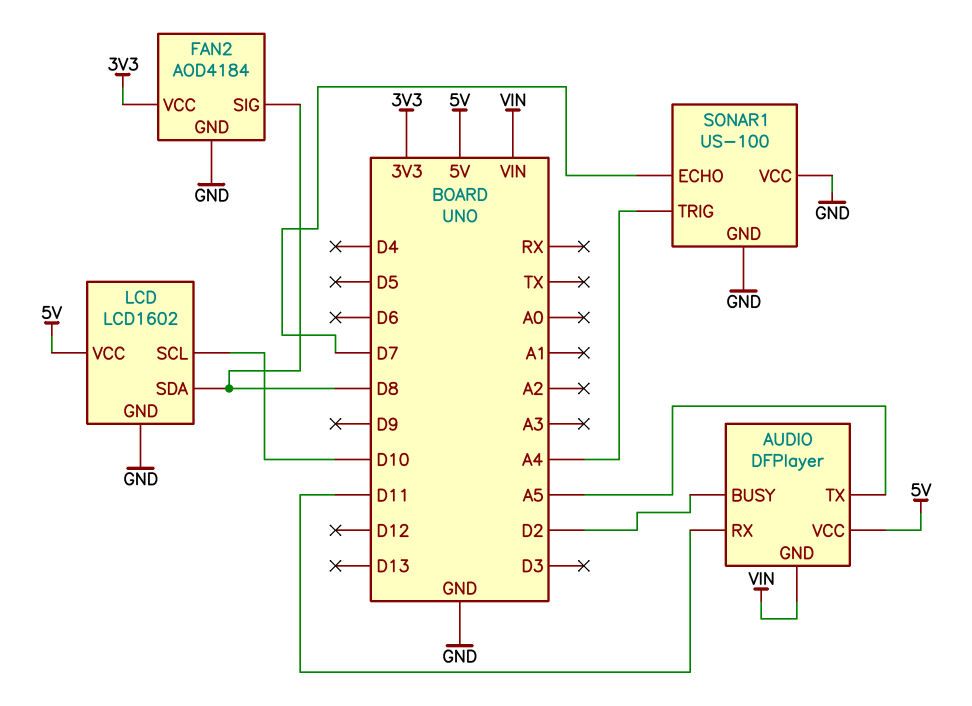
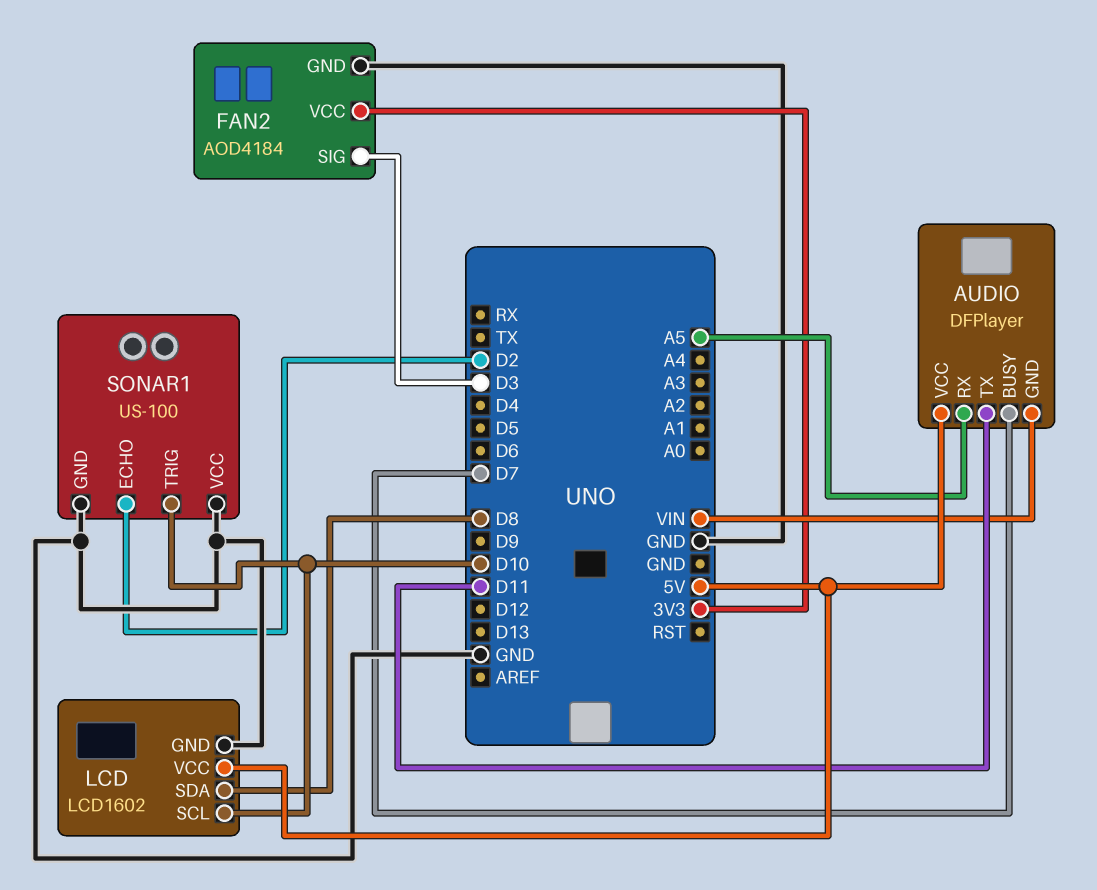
AUDIO pin BUSY: D2 -> D7
AUDIO pin RX: D11 -> A5
AUDIO pin TX: A5 -> D11
FAN2 pin SIG: D8 -> D3
SONAR1 pin ECHO: D7 -> D2
SONAR1 pin TRIG: A4 -> D10

